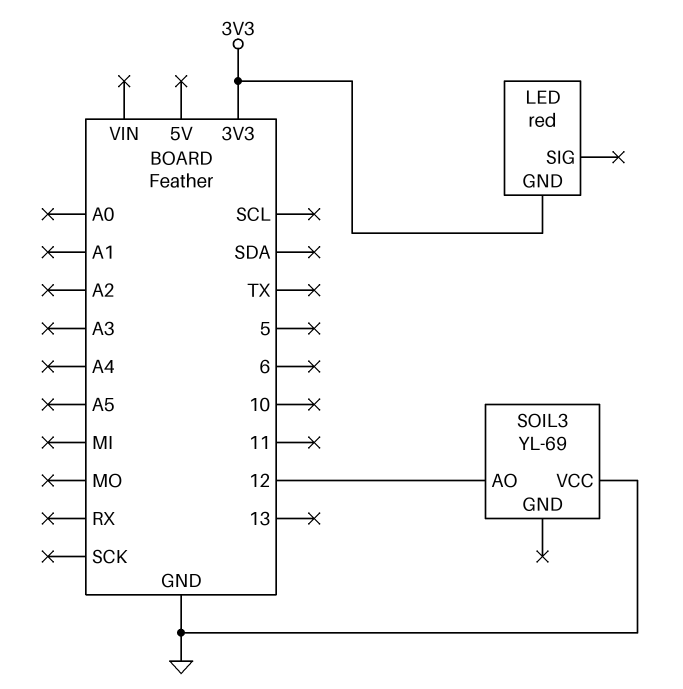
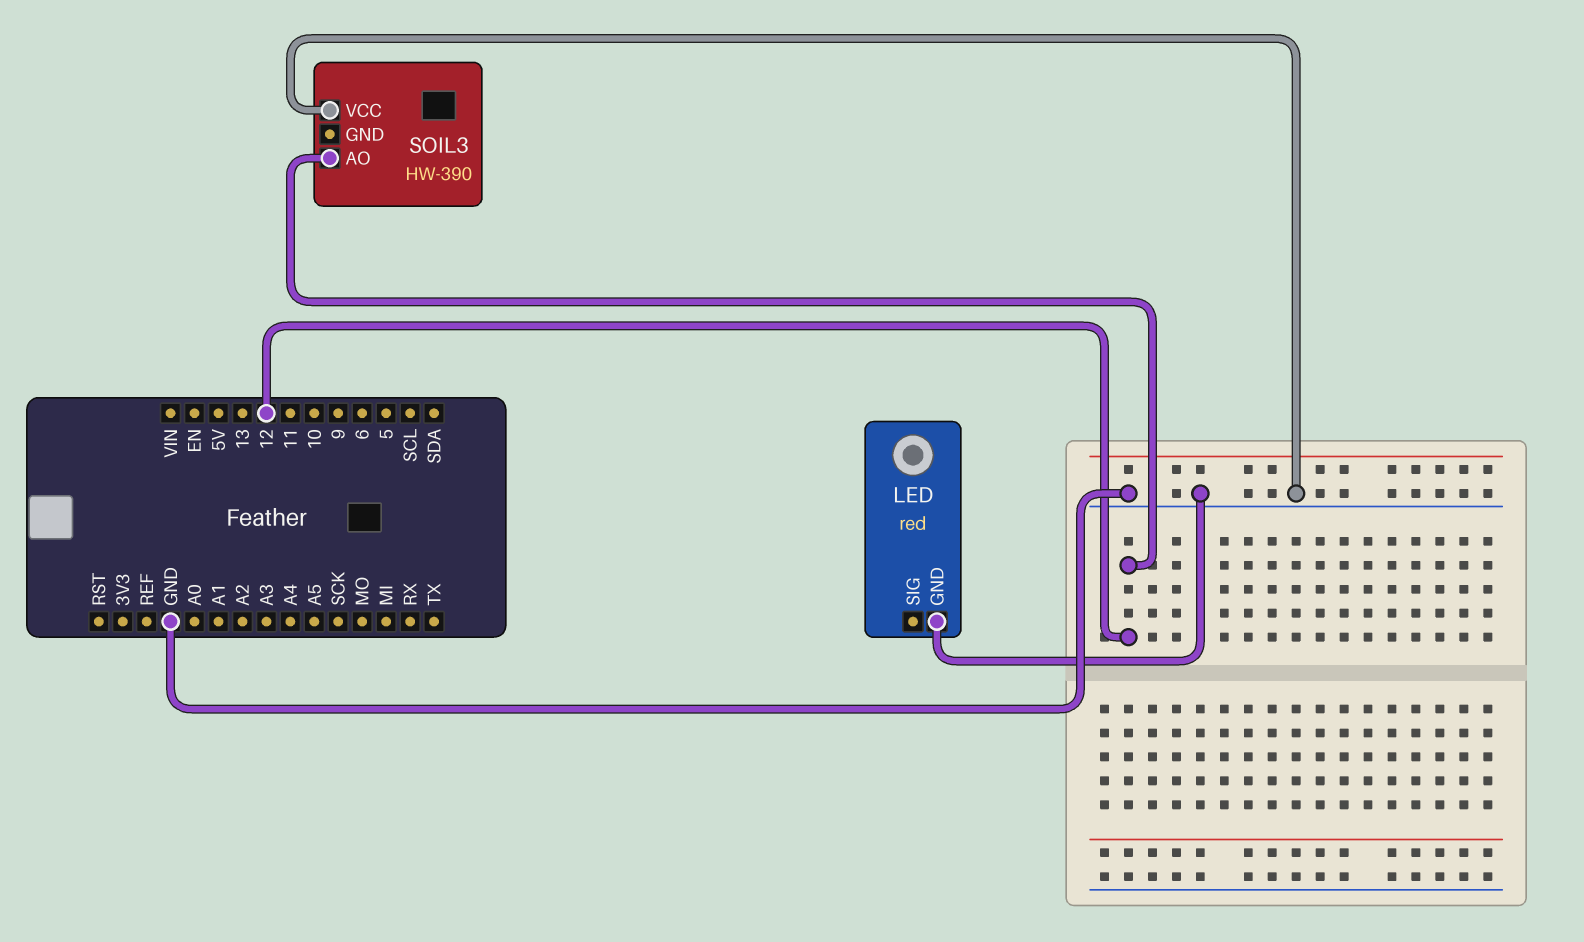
LED pin GND: 3V3 -> GND
SOIL3: YL-69 -> HW-390

